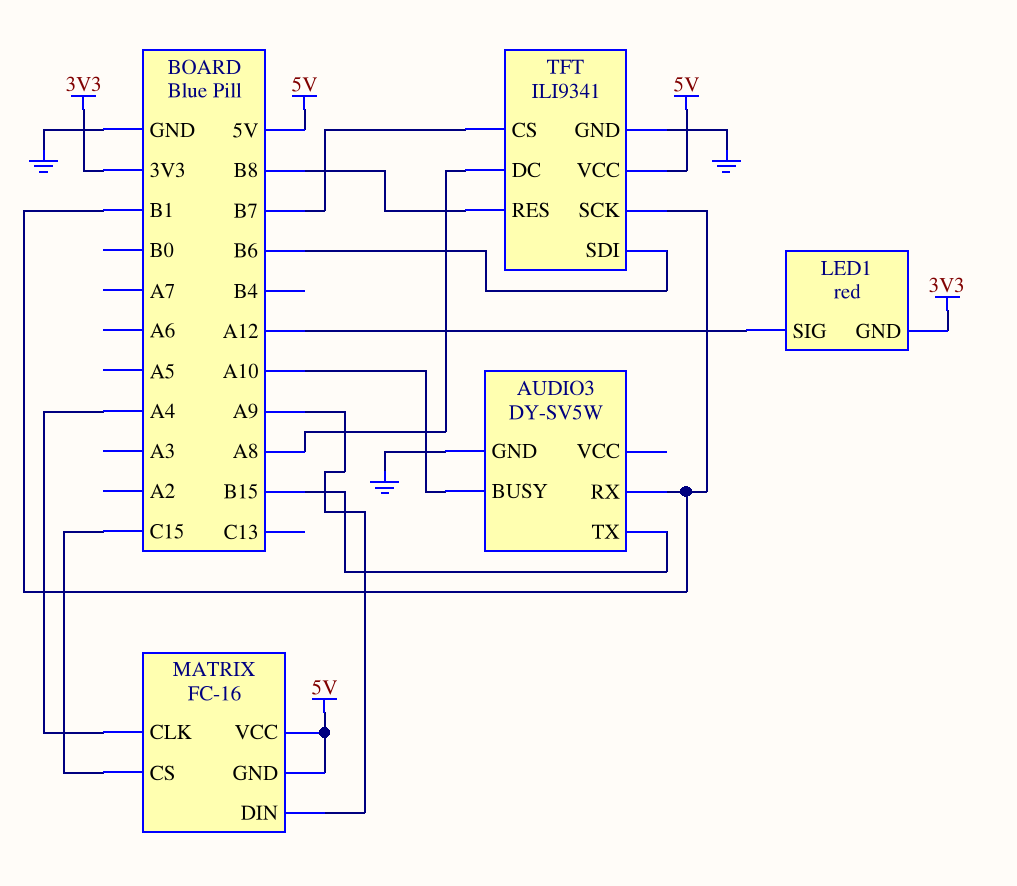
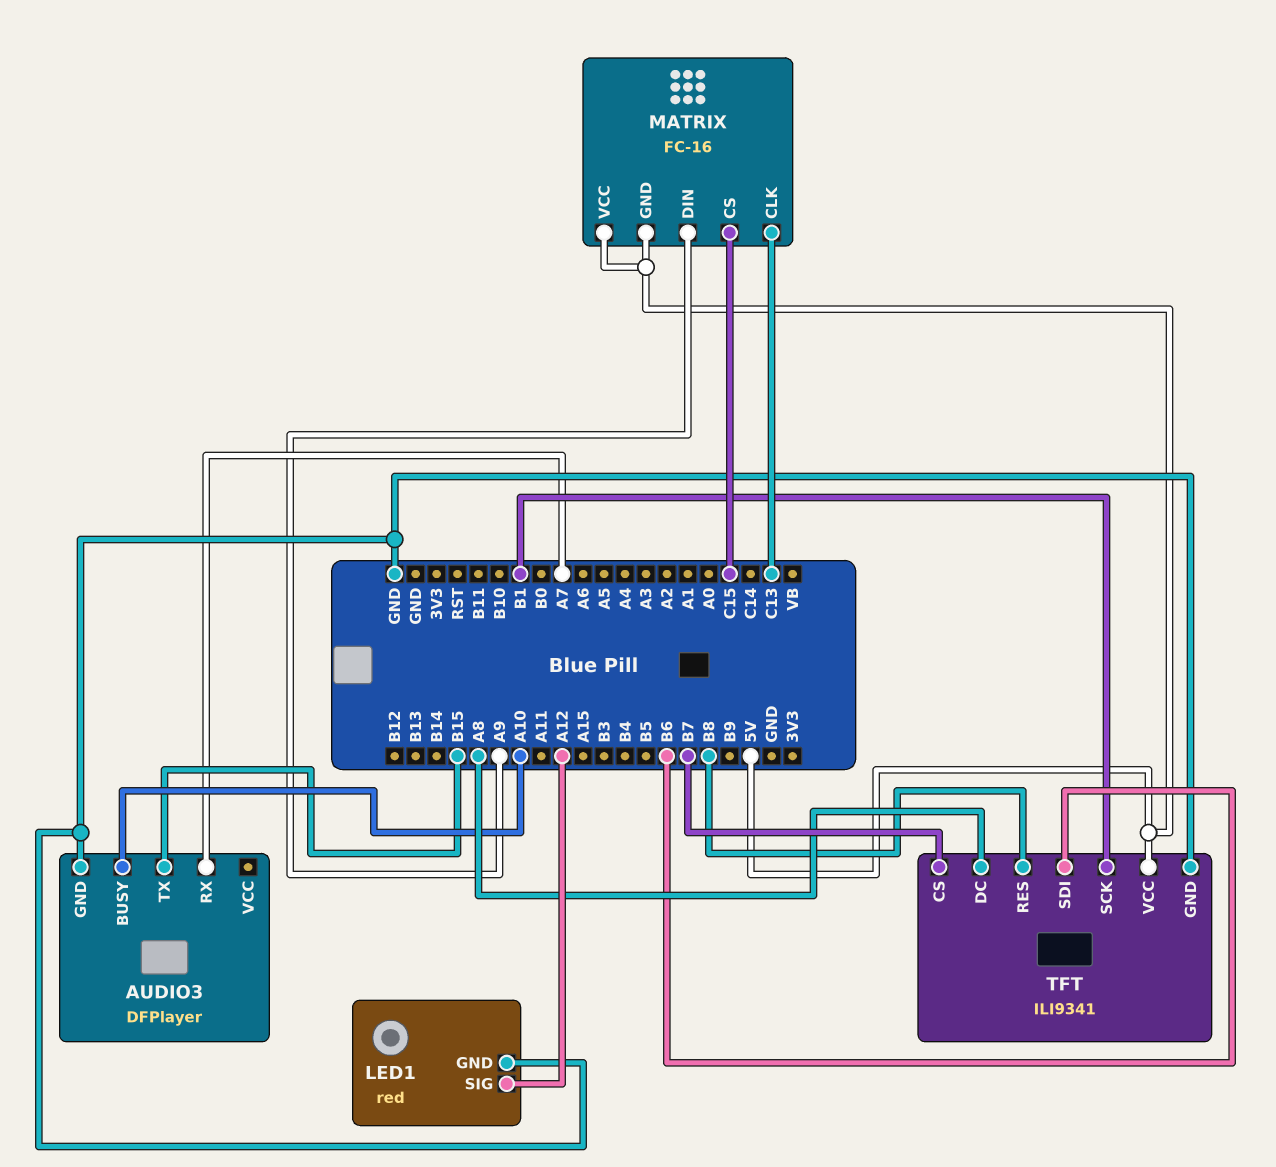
AUDIO3: DY-SV5W -> DFPlayer
AUDIO3 pin RX: B1 -> A7
LED1 pin GND: 3V3 -> GND
MATRIX pin CLK: A4 -> C13

